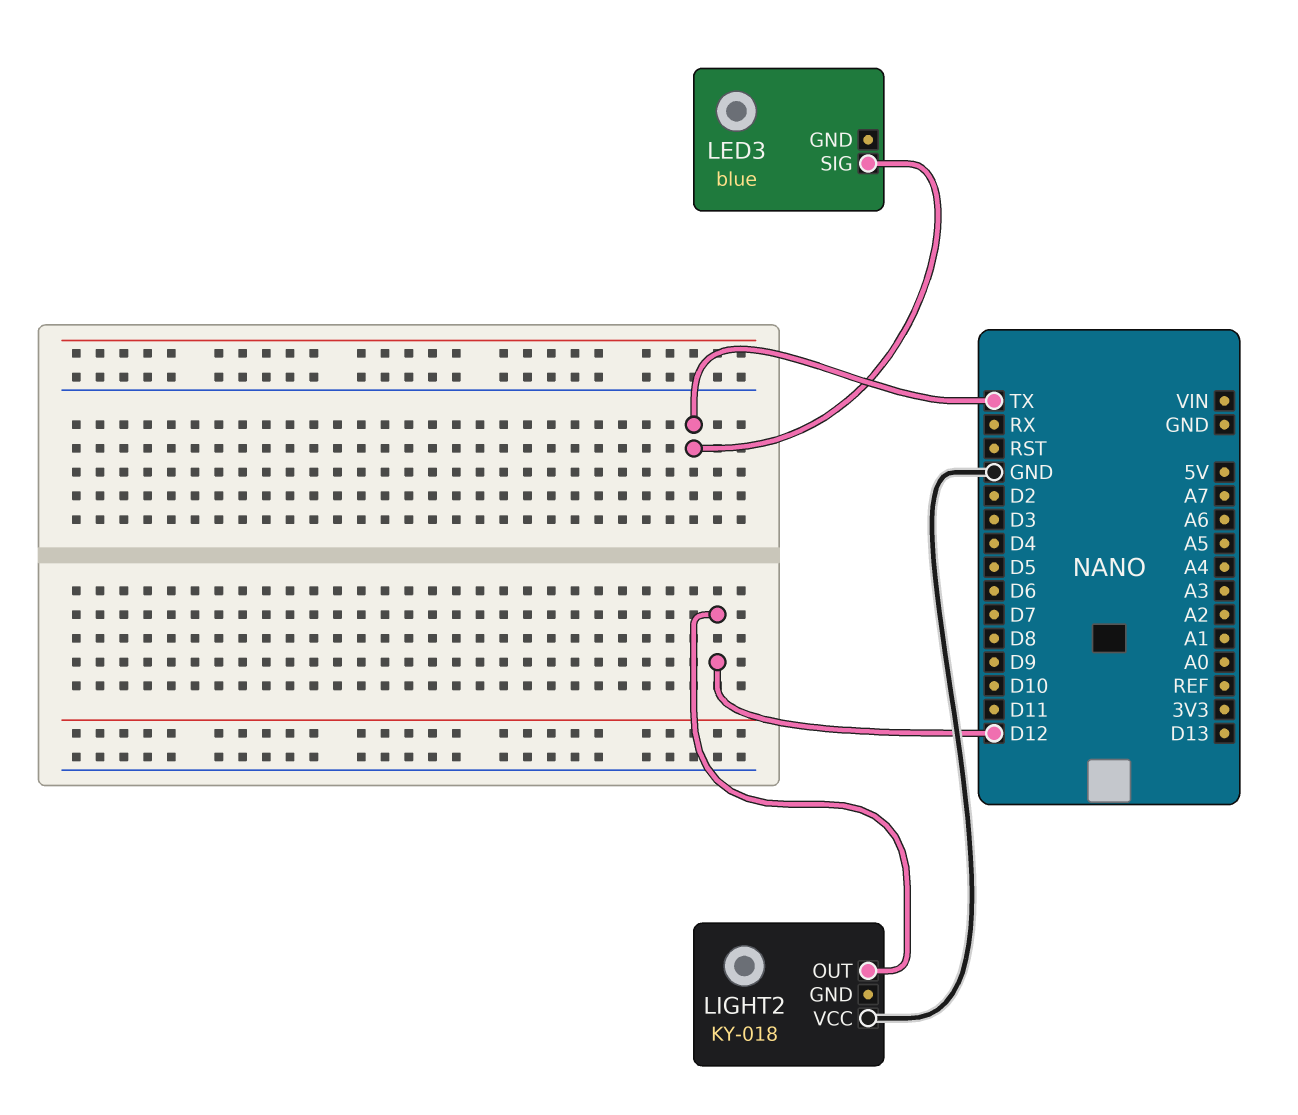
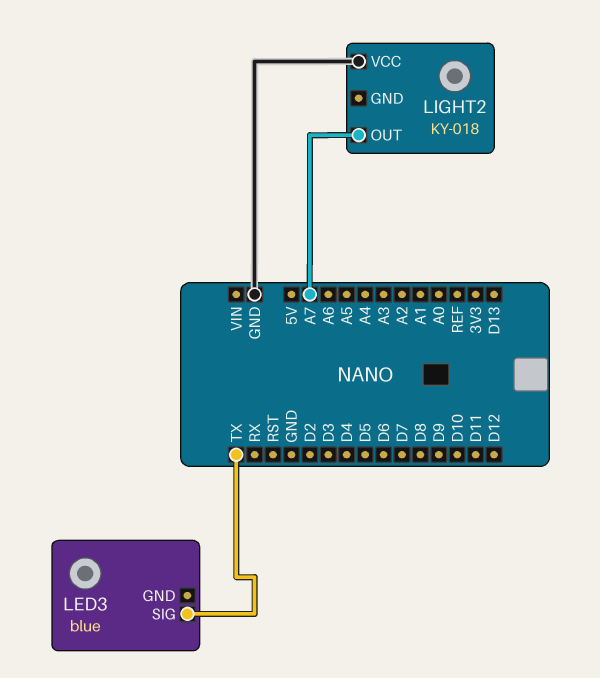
LIGHT2 pin OUT: D12 -> A7

